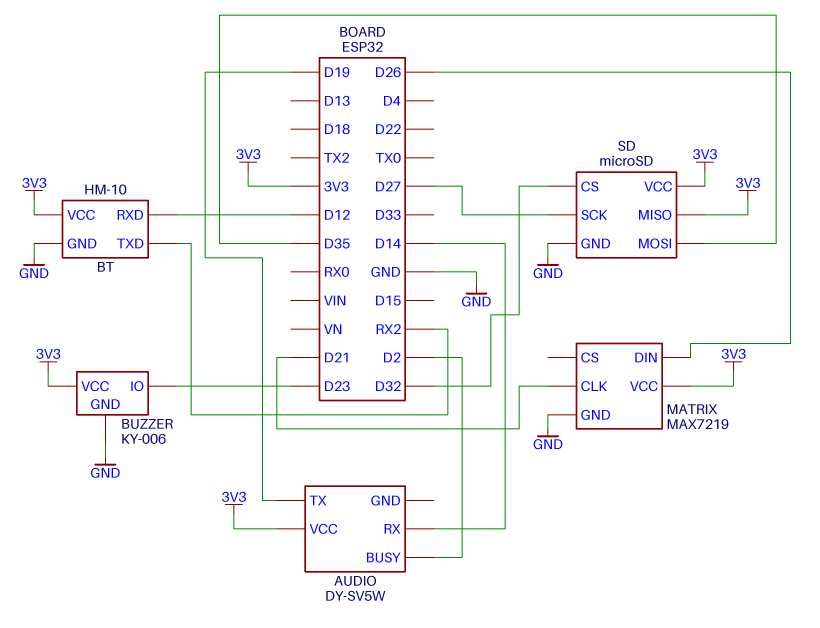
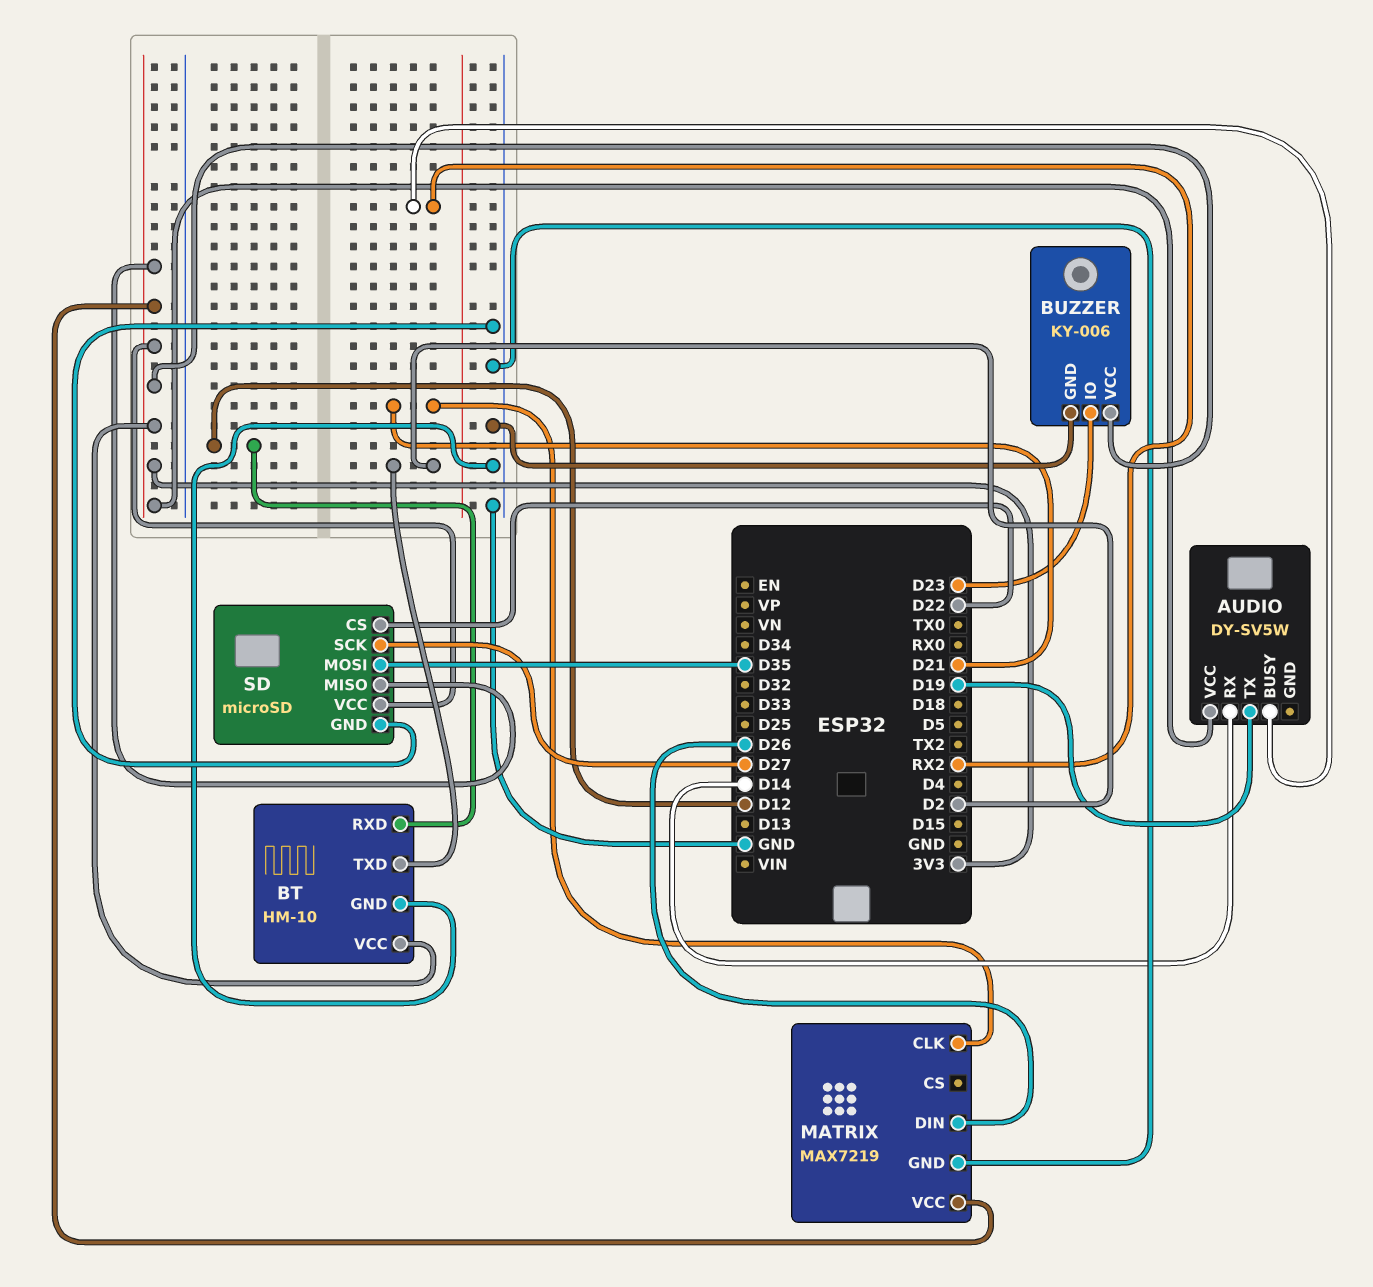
AUDIO pin BUSY: D2 -> RX2
BT pin TXD: RX2 -> D2
SD pin CS: D32 -> D22

